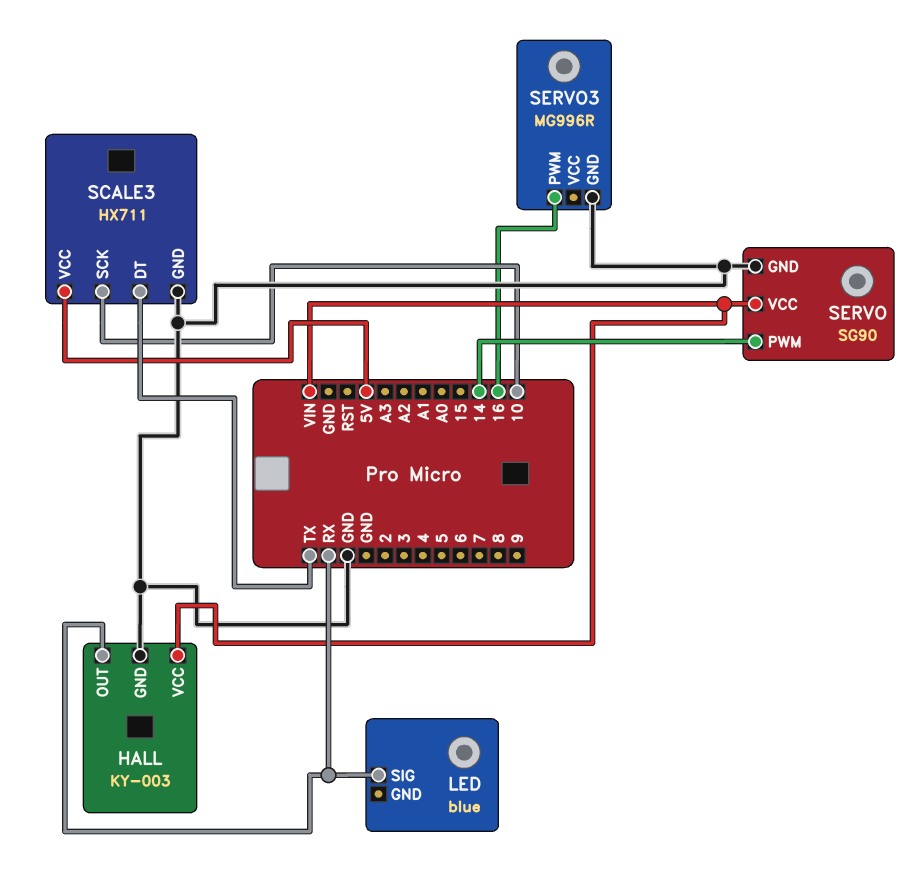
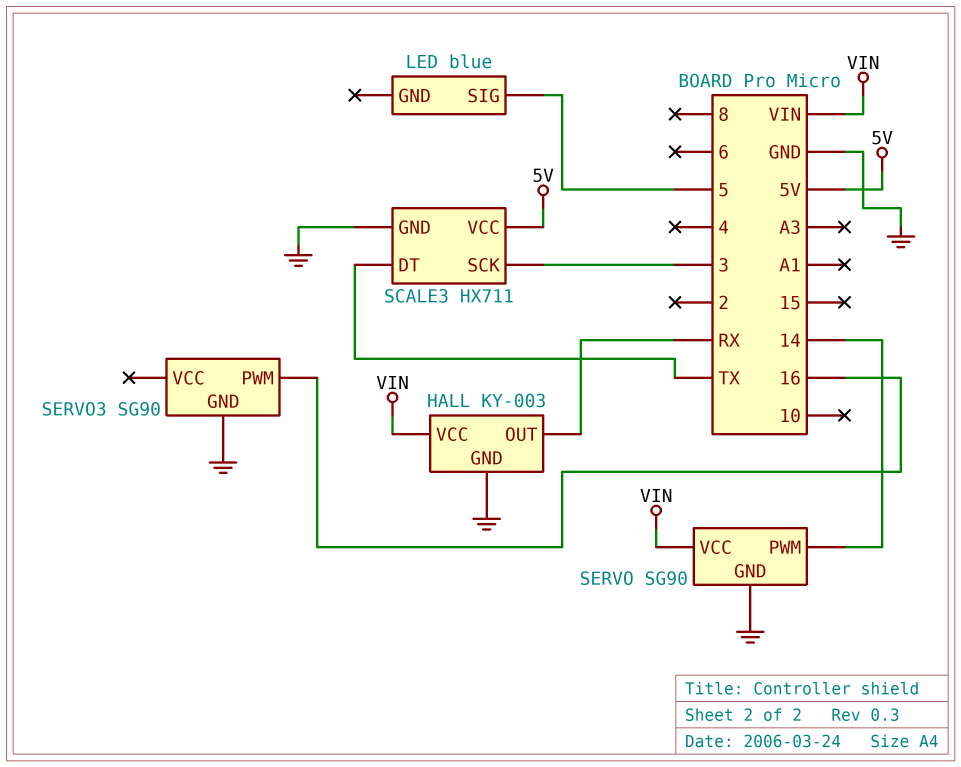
LED pin SIG: RX -> 5
SCALE3 pin SCK: 10 -> 3
SERVO3: MG996R -> SG90

